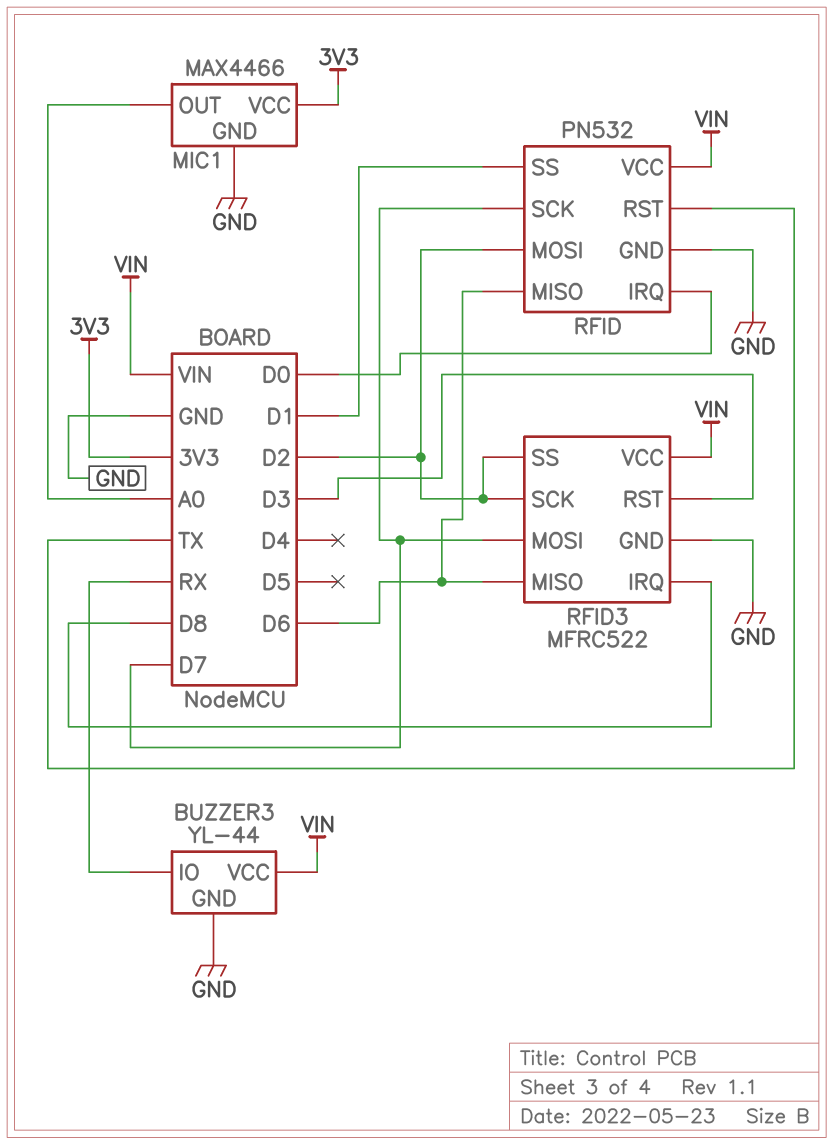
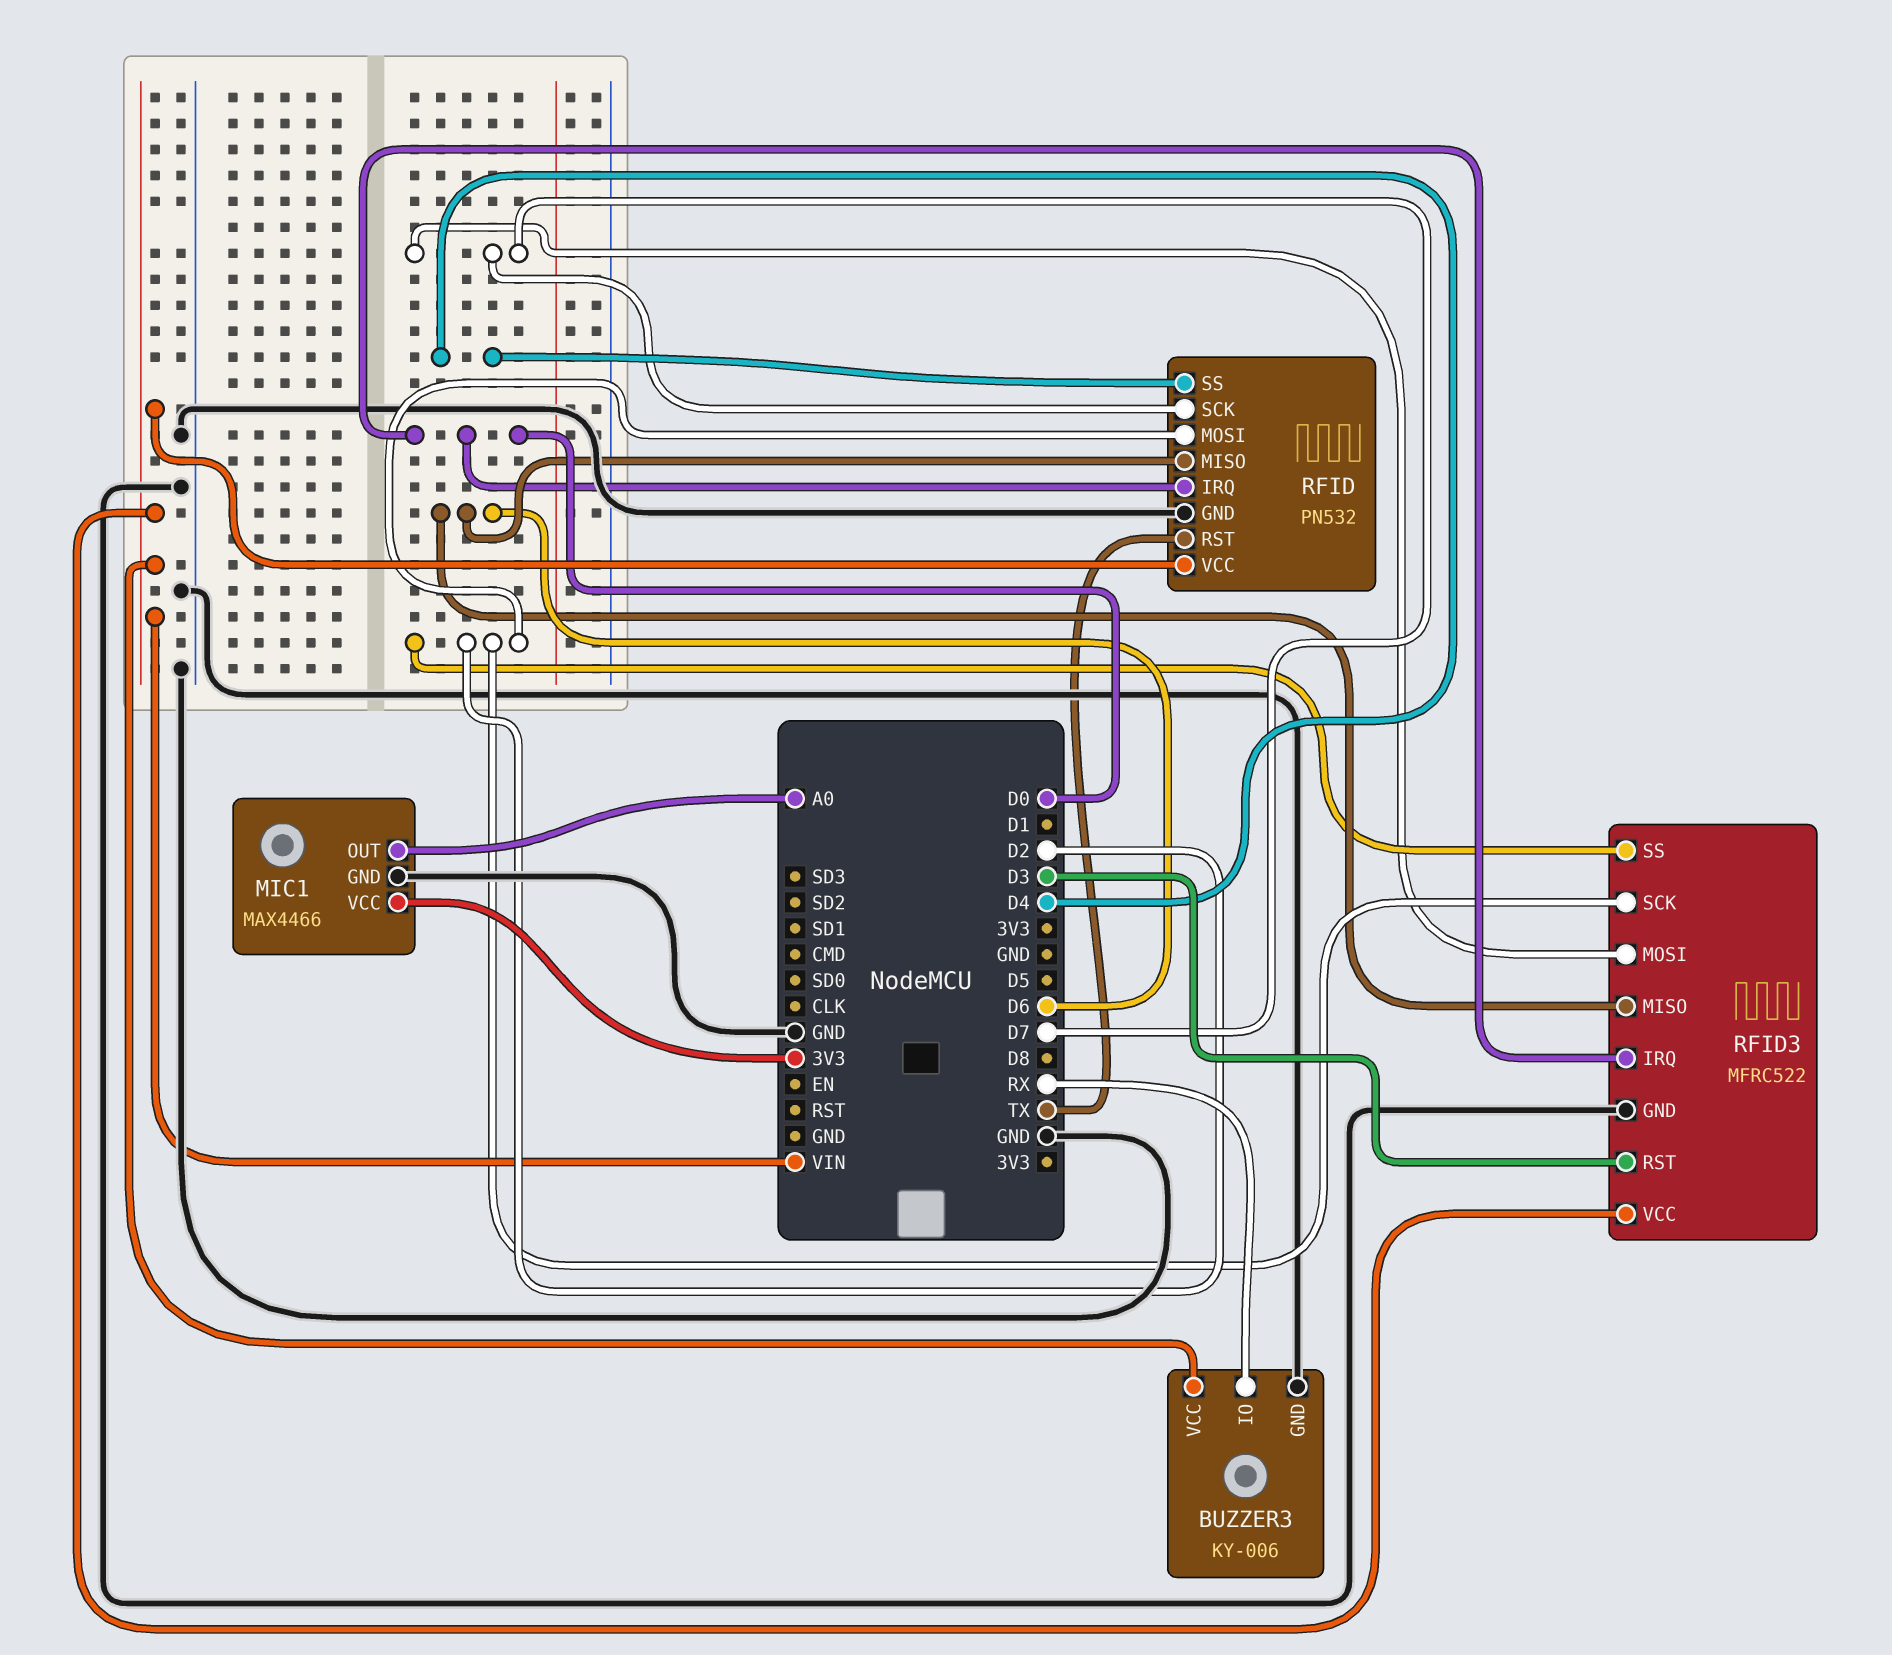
BUZZER3: YL-44 -> KY-006
RFID pin SS: D1 -> D4
RFID3 pin IRQ: D8 -> D0

